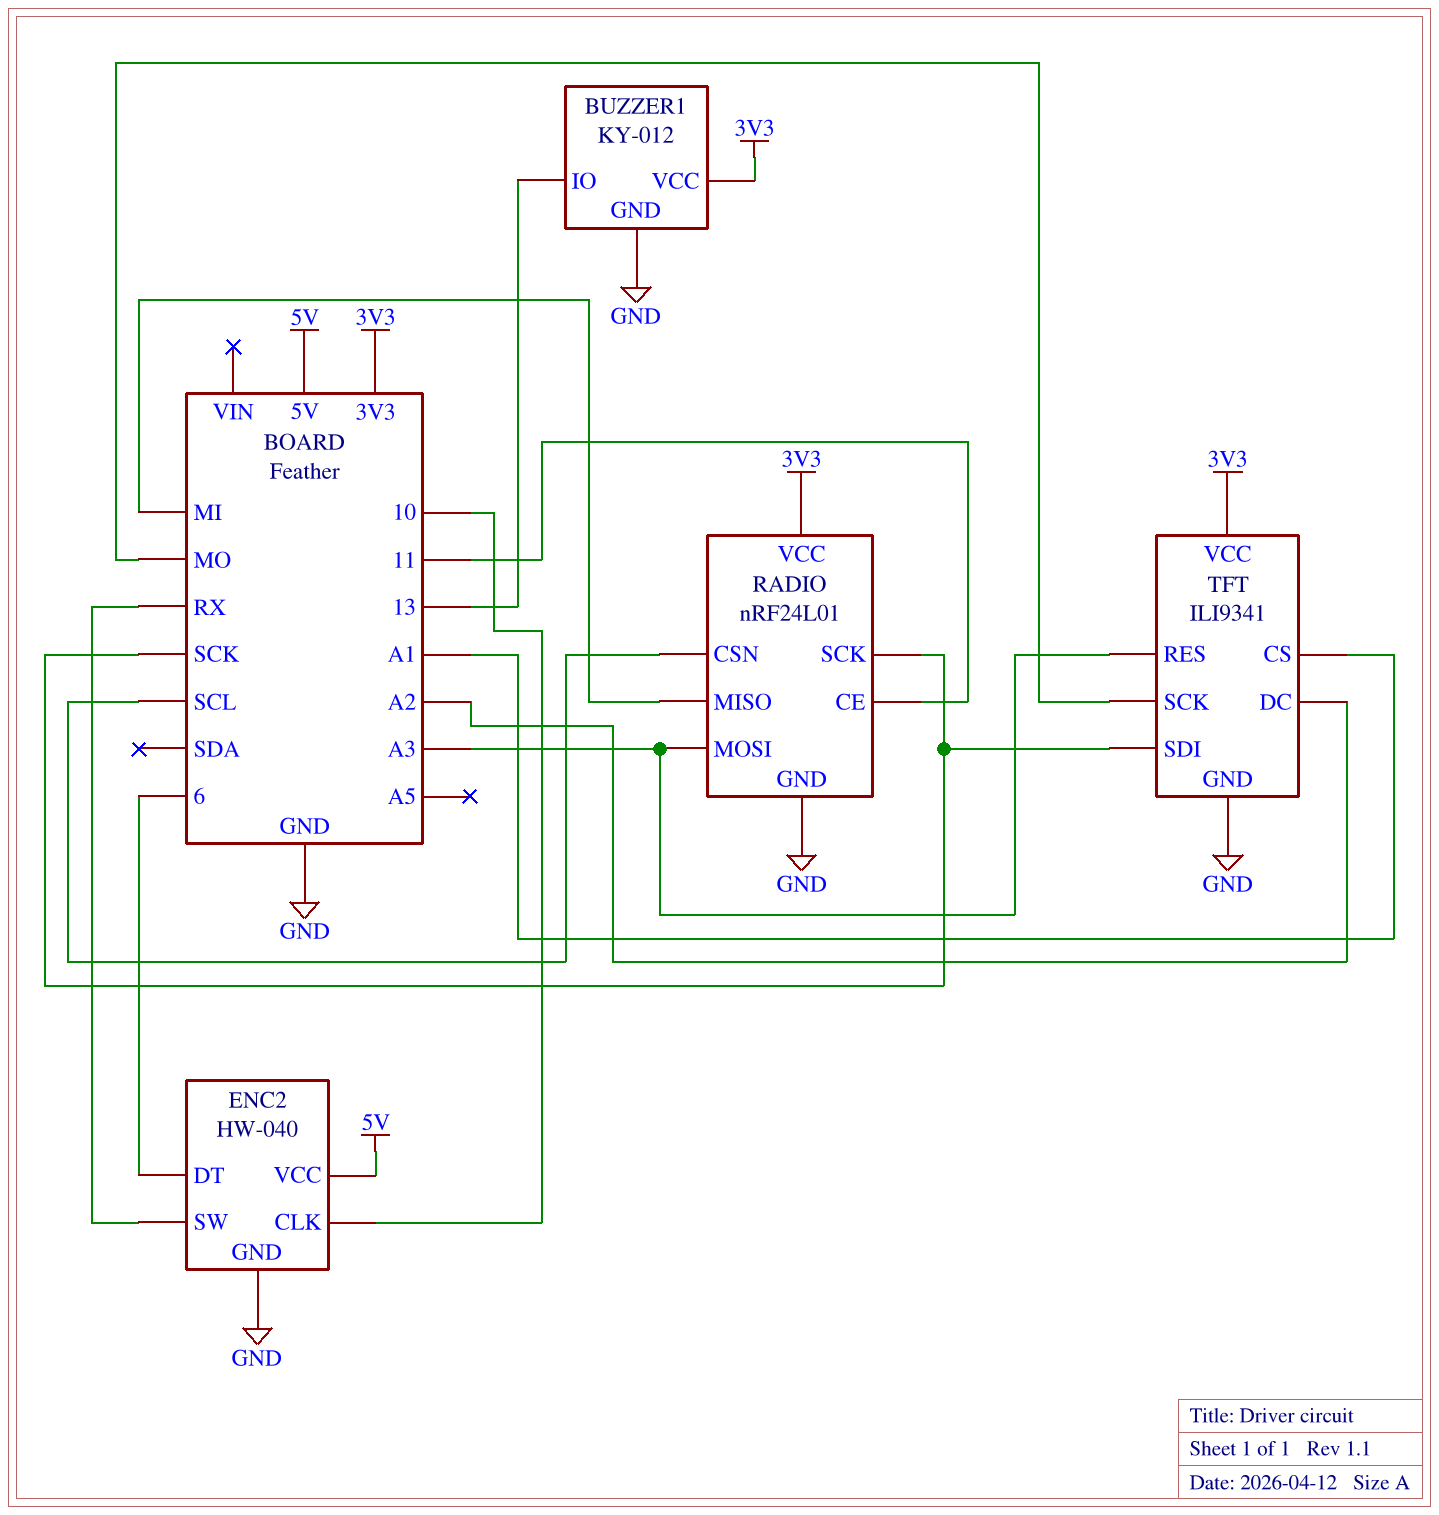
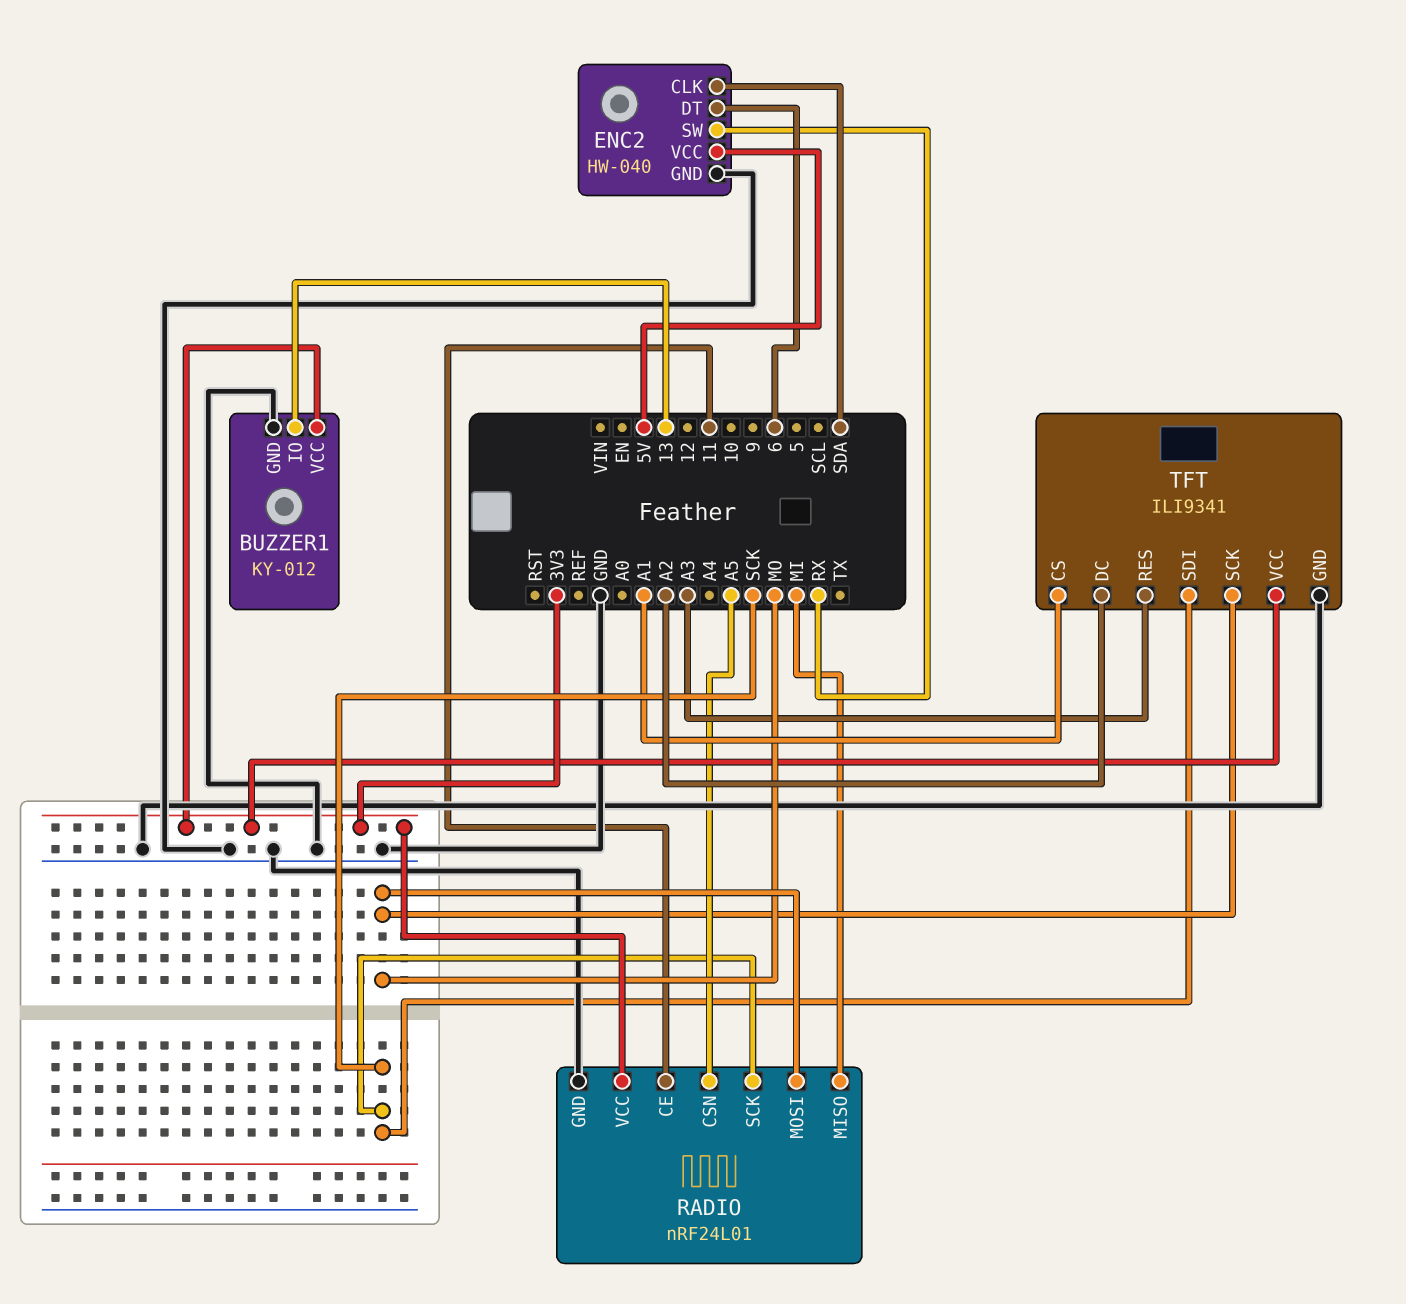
ENC2 pin CLK: 10 -> SDA
RADIO pin CSN: SCL -> A5
RADIO pin MOSI: A3 -> MO

